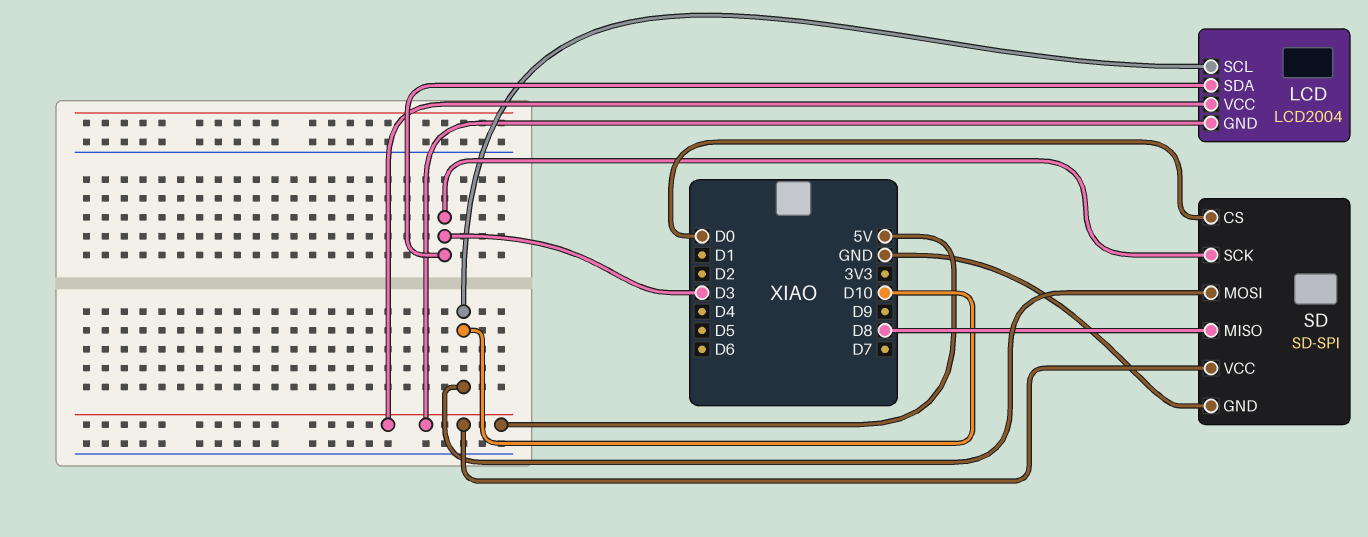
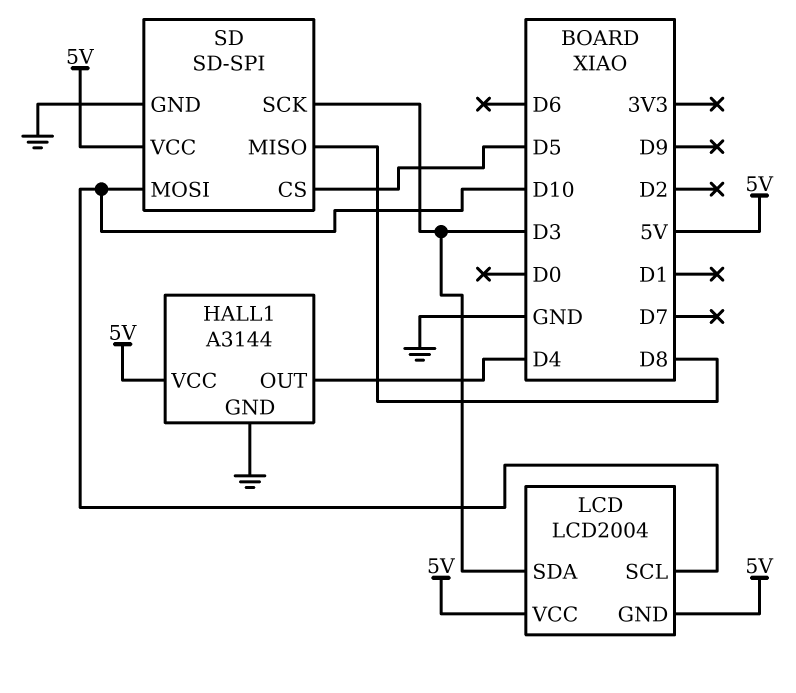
HALL1: none -> A3144
HALL1 pin GND: none -> GND
HALL1 pin OUT: none -> D4
HALL1 pin VCC: none -> 5V
SD pin CS: D0 -> D5

